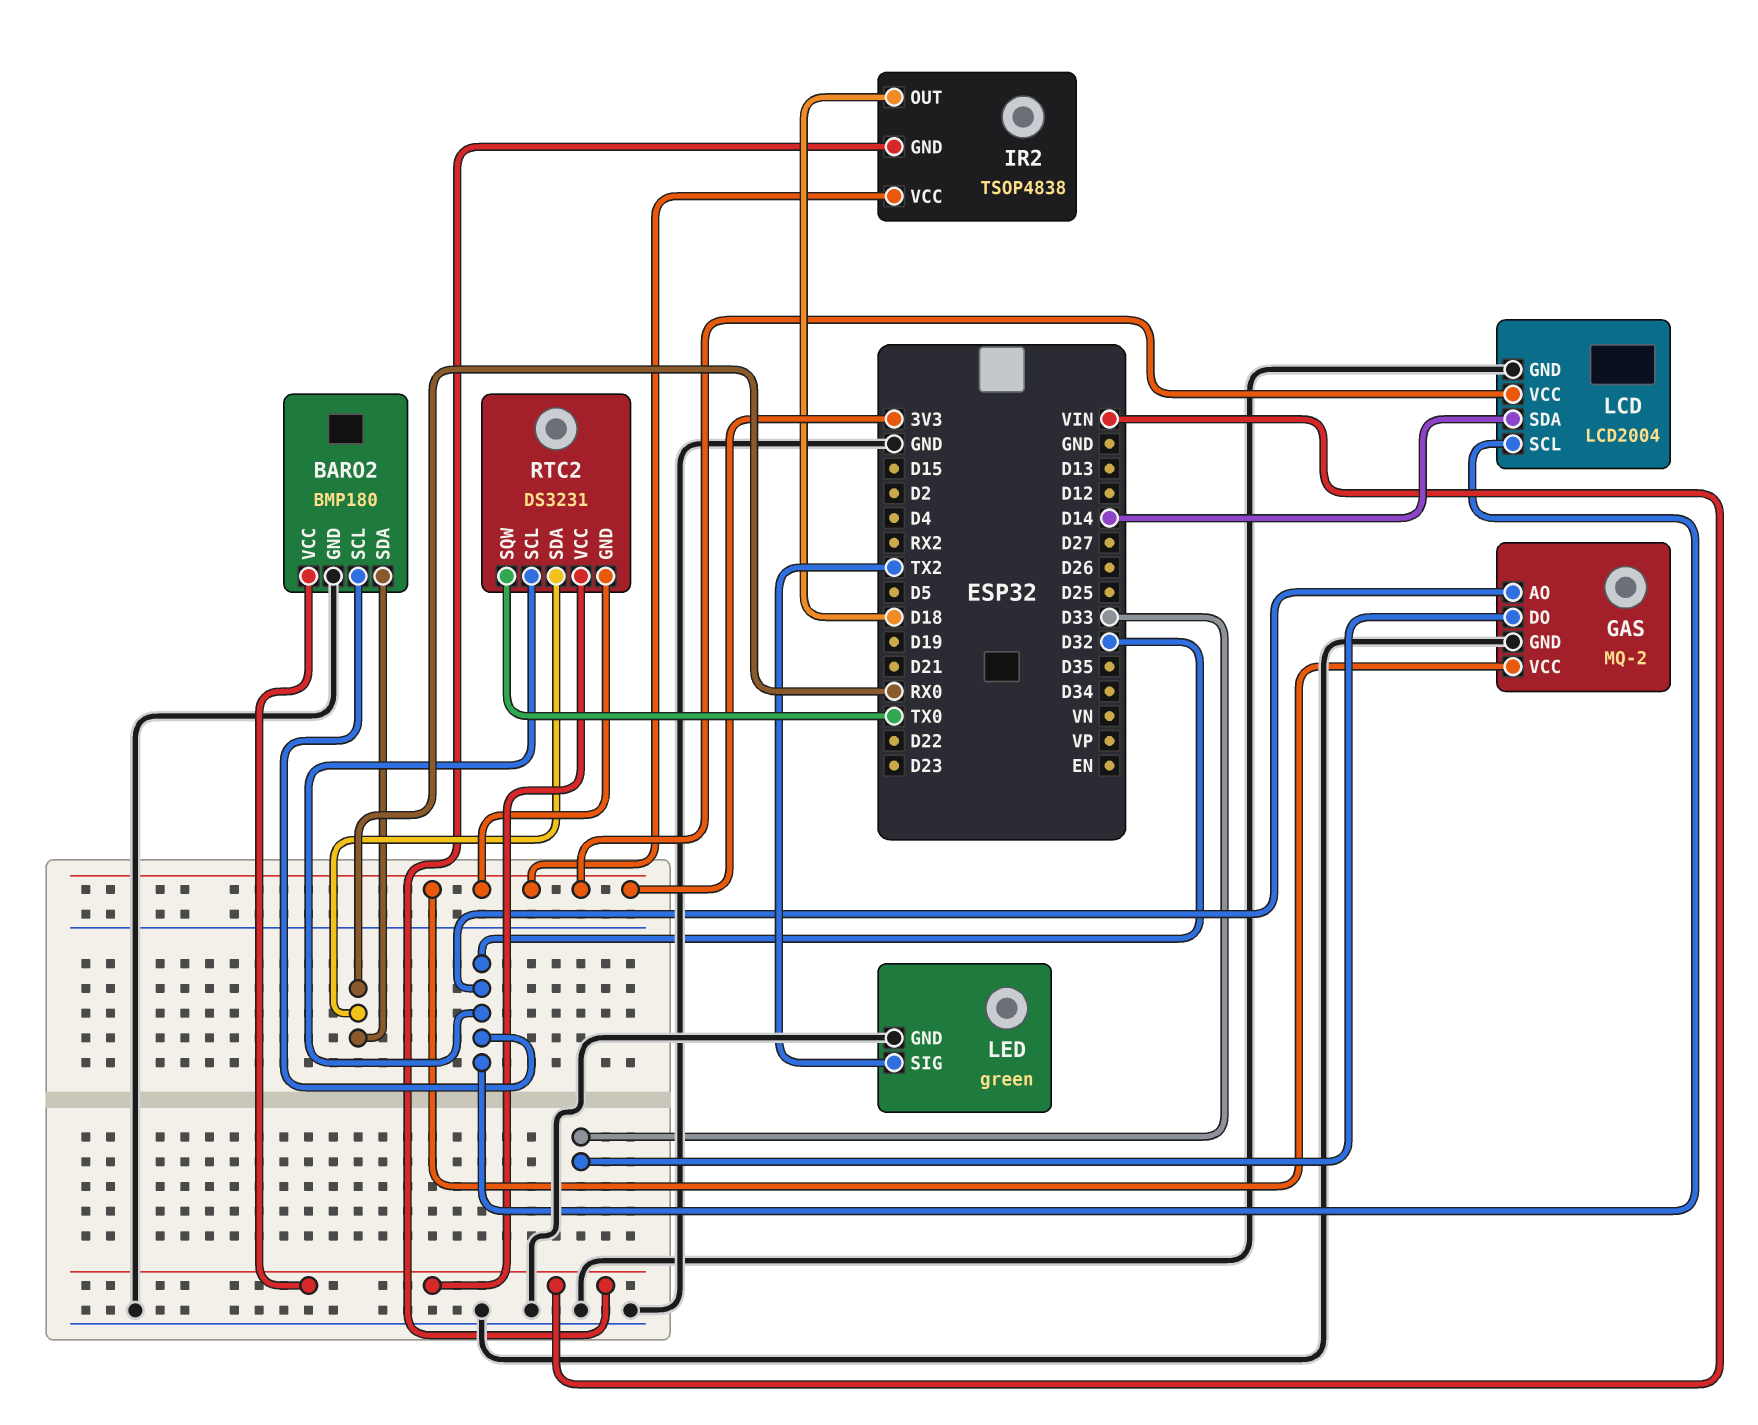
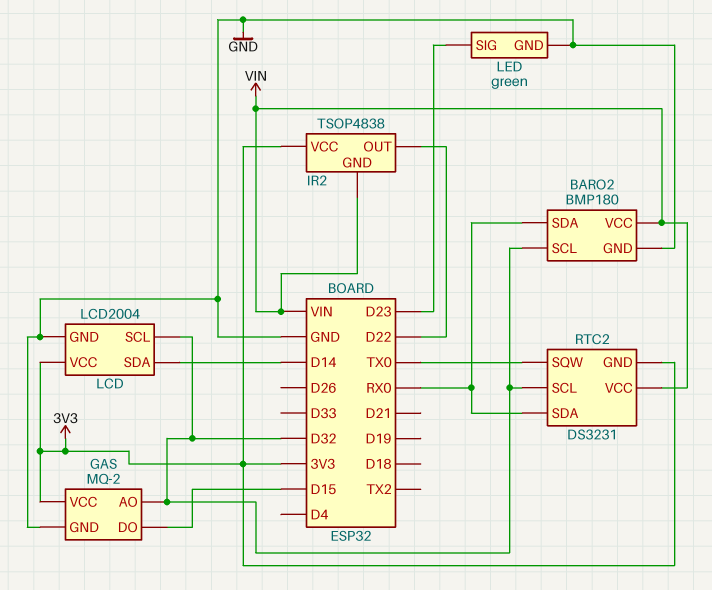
GAS pin DO: D33 -> D15
IR2 pin OUT: D18 -> D22
LED pin SIG: TX2 -> D23

